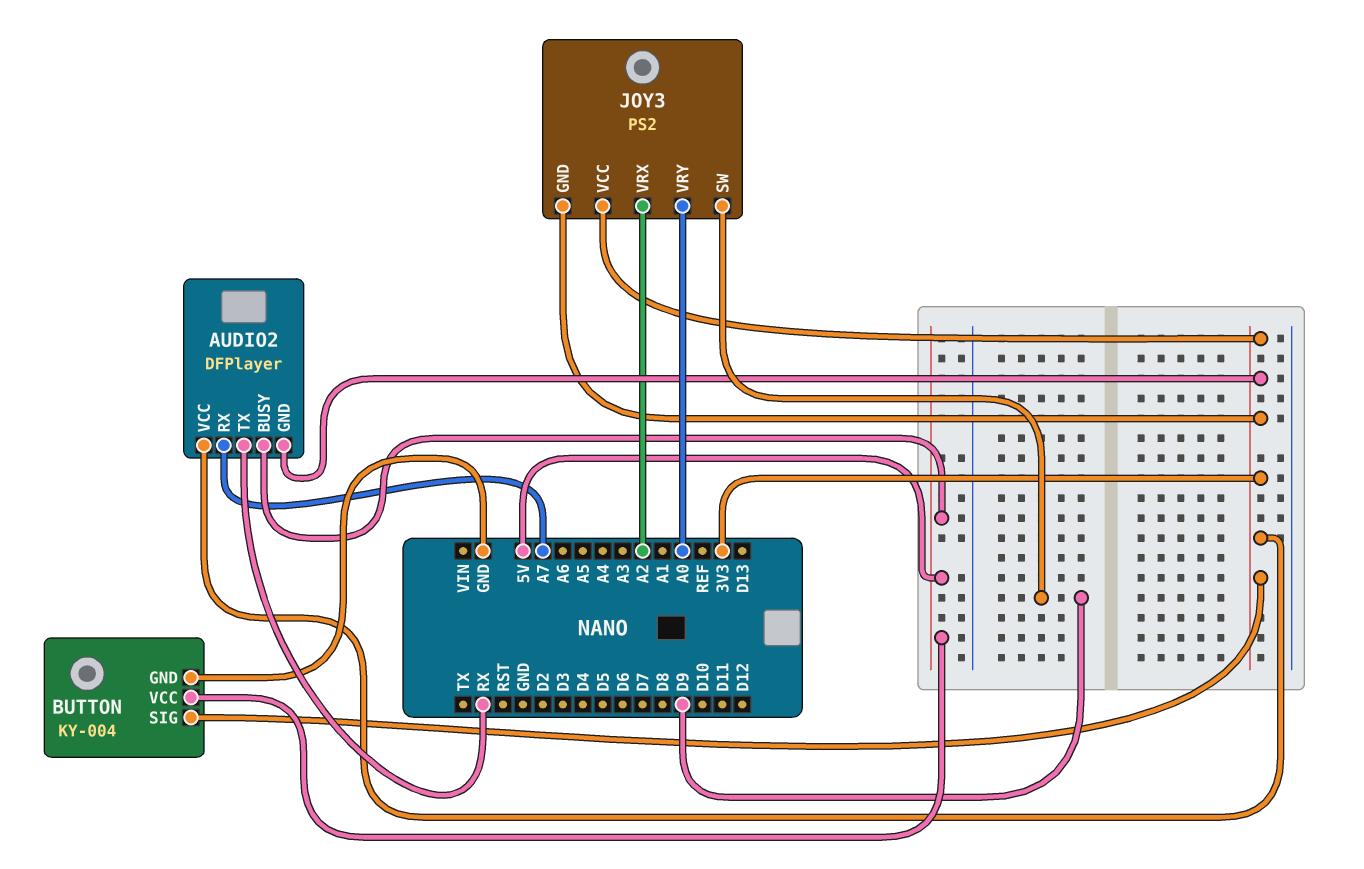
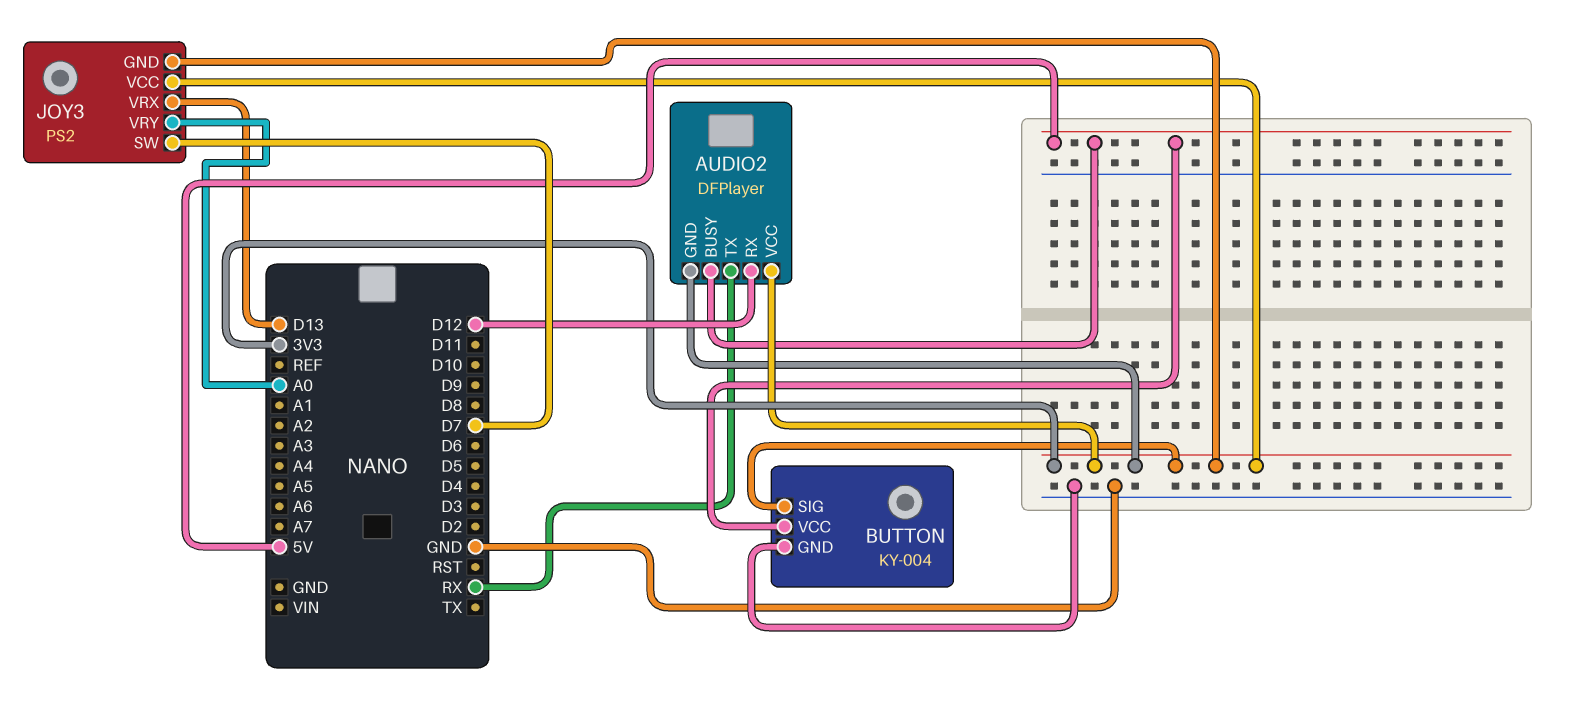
AUDIO2 pin RX: A7 -> D12
JOY3 pin SW: D9 -> D7
JOY3 pin VRX: A2 -> D13

